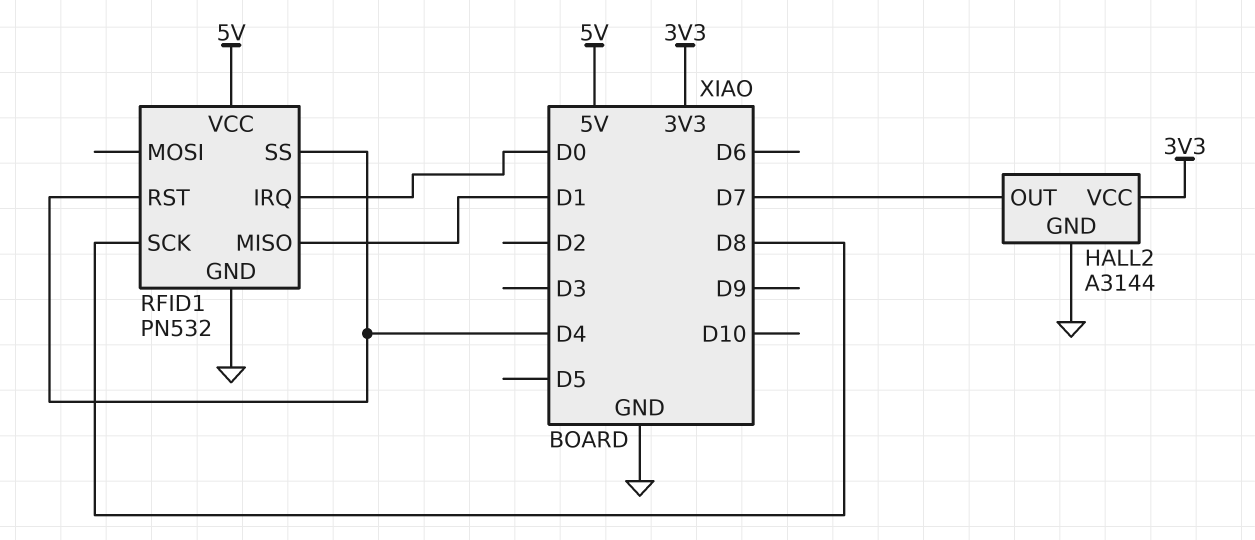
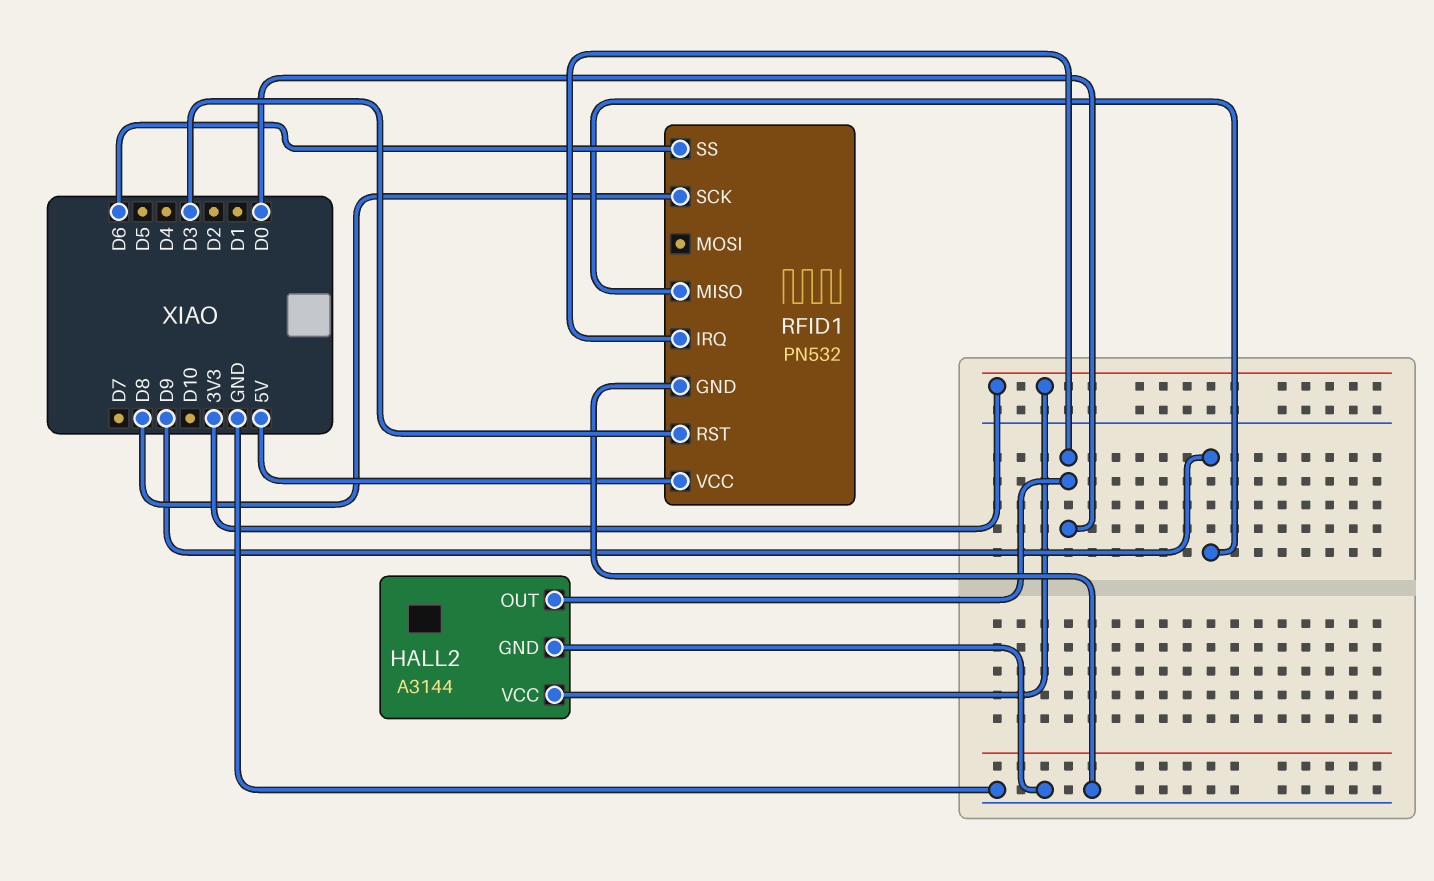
HALL2 pin OUT: D7 -> D0
RFID1 pin MISO: D1 -> D9
RFID1 pin RST: D4 -> D3
RFID1 pin SS: D4 -> D6

